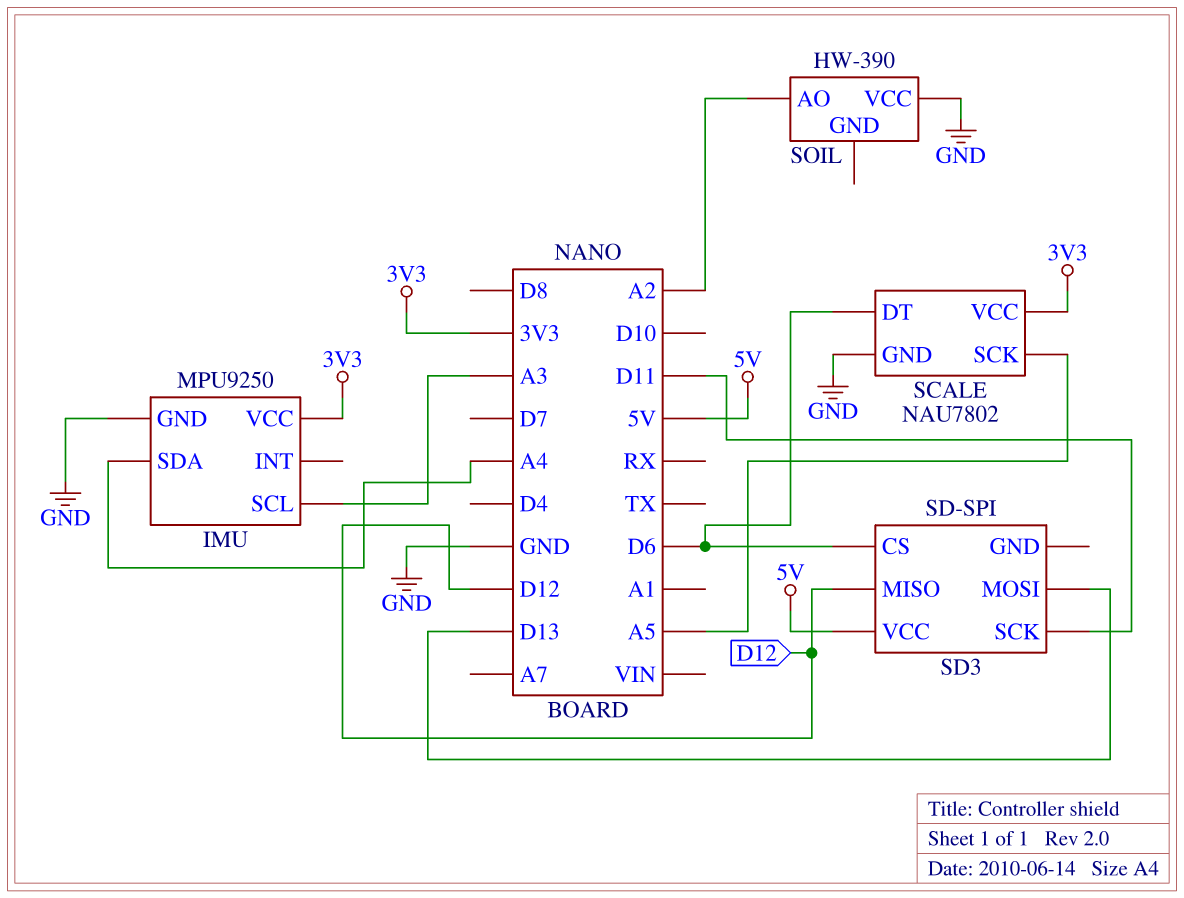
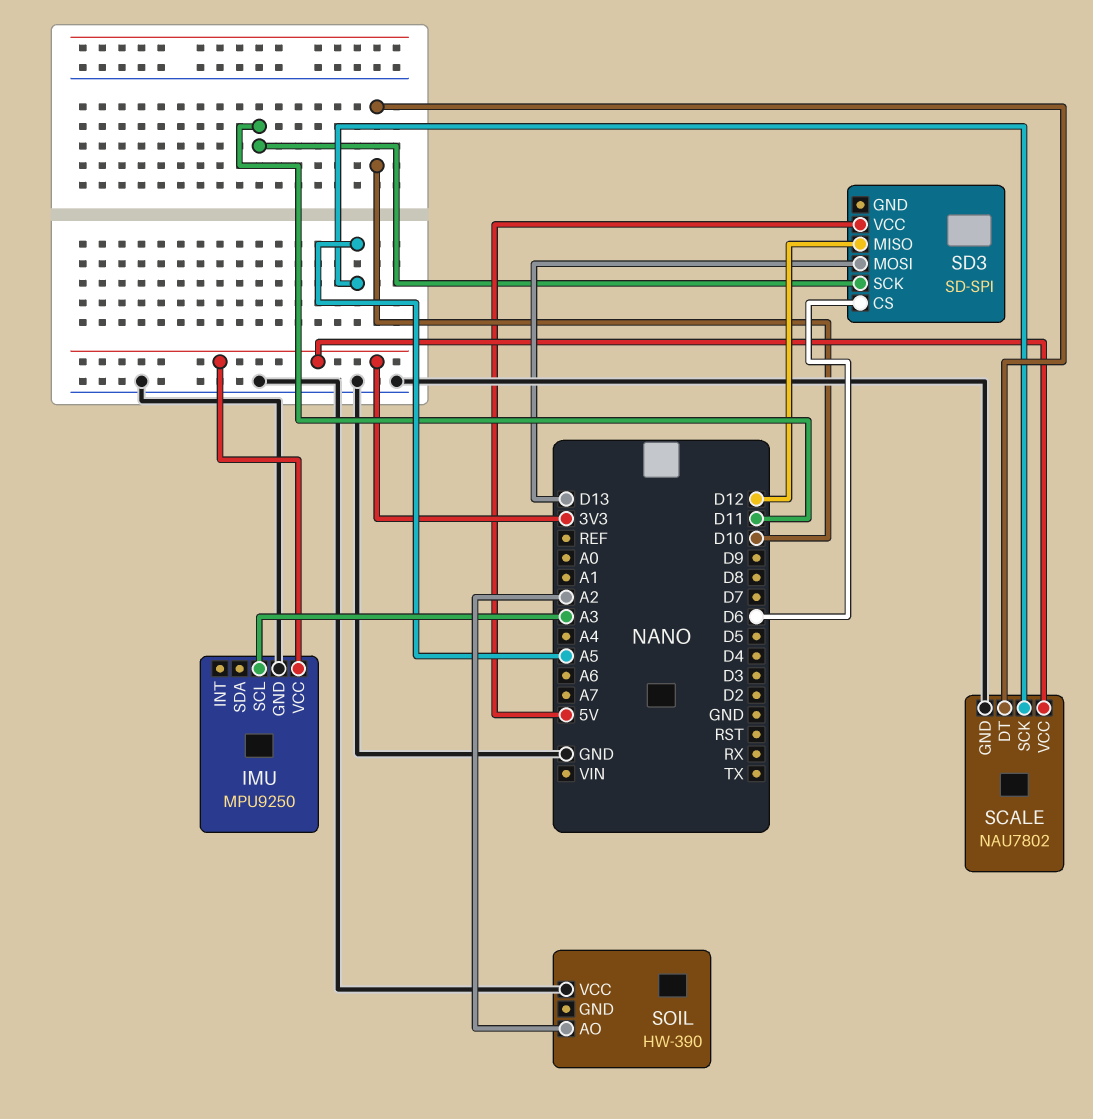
IMU pin SDA: A4 -> none
SCALE pin DT: D6 -> D10

